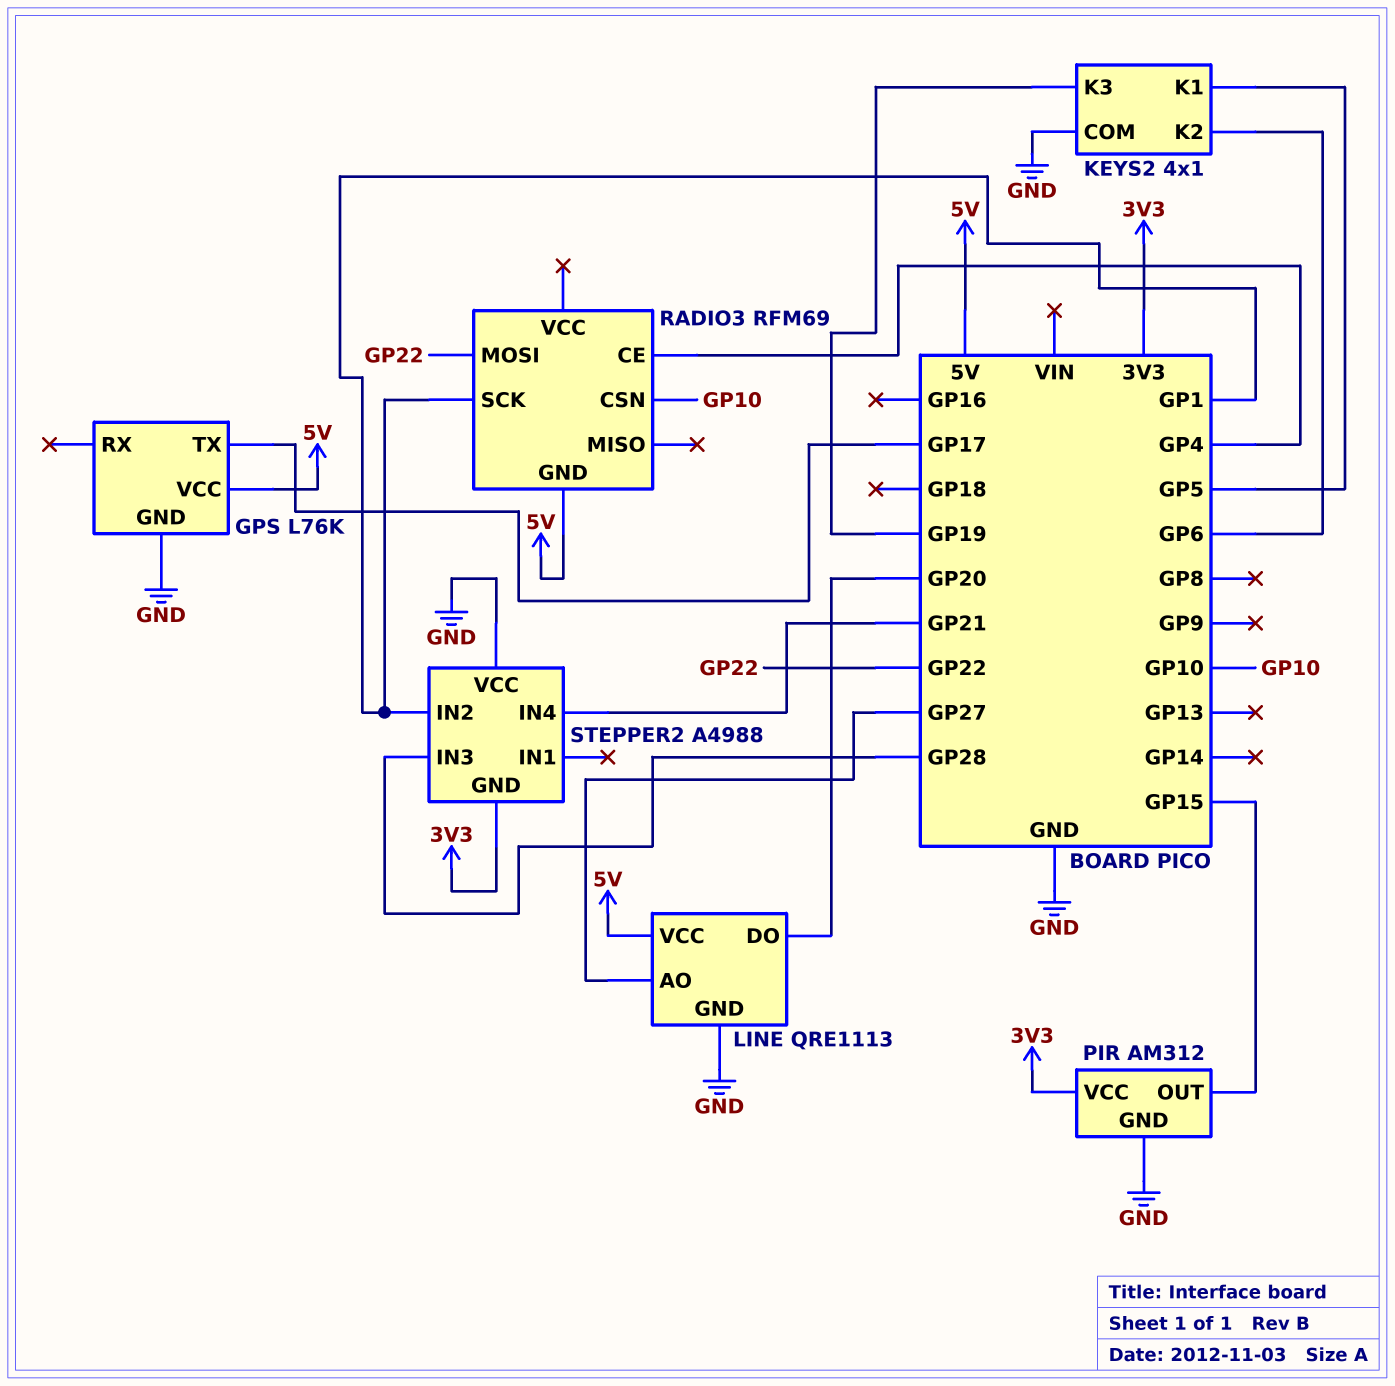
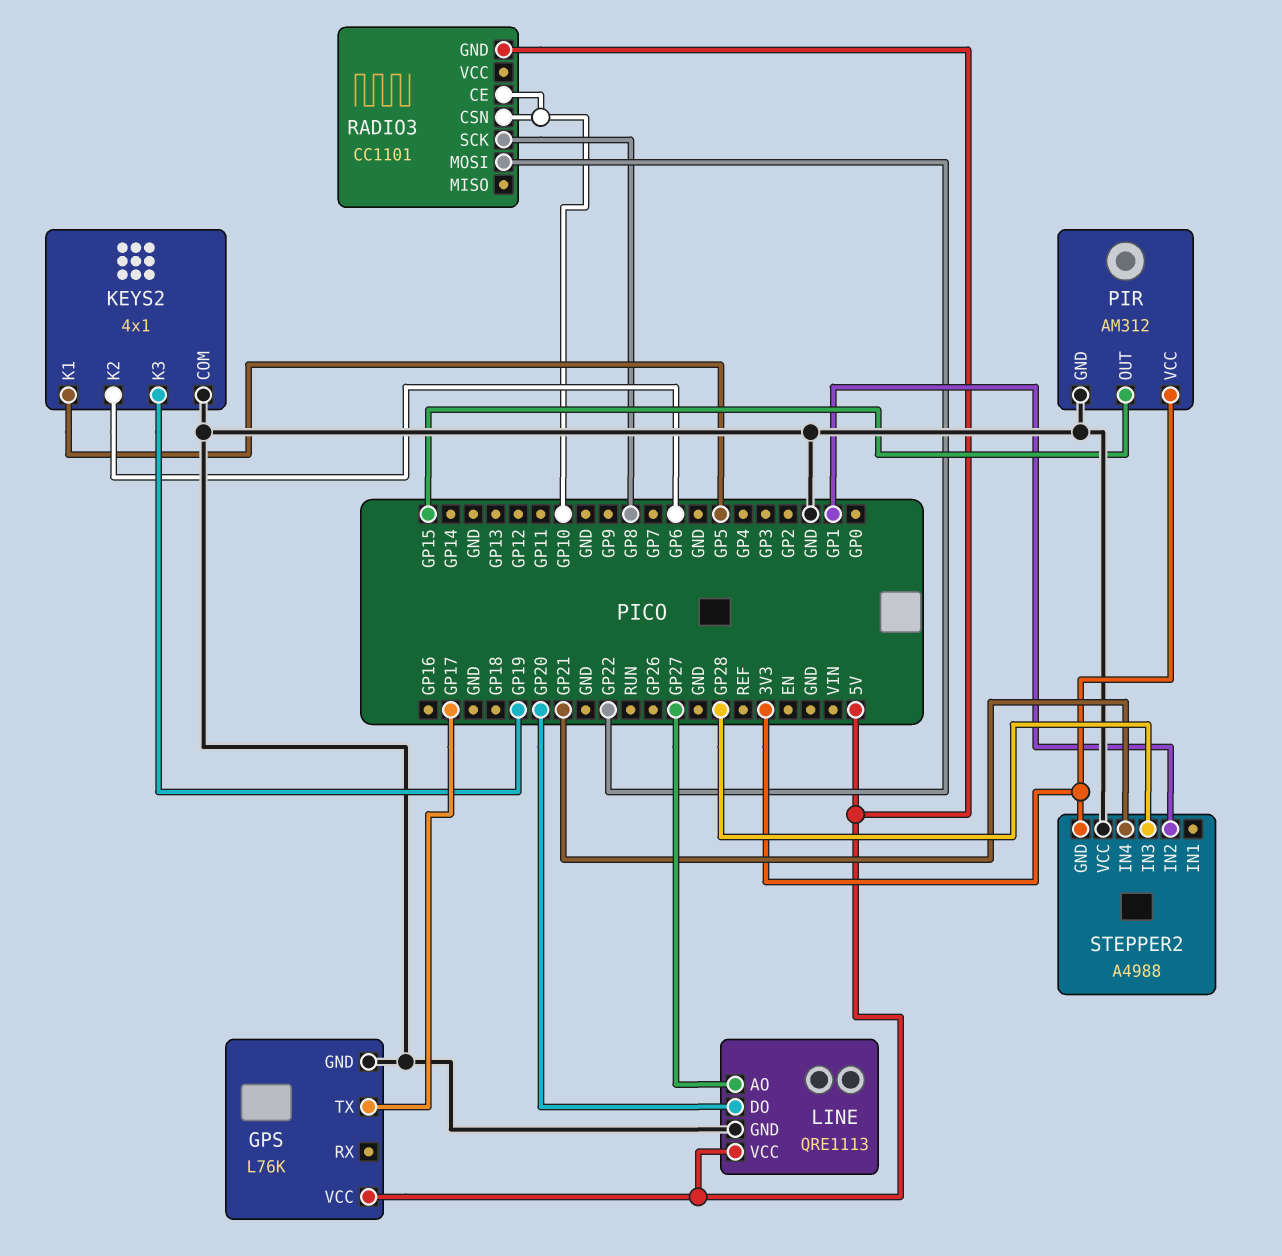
RADIO3: RFM69 -> CC1101
RADIO3 pin CE: GP4 -> GP10
RADIO3 pin SCK: GP1 -> GP8

